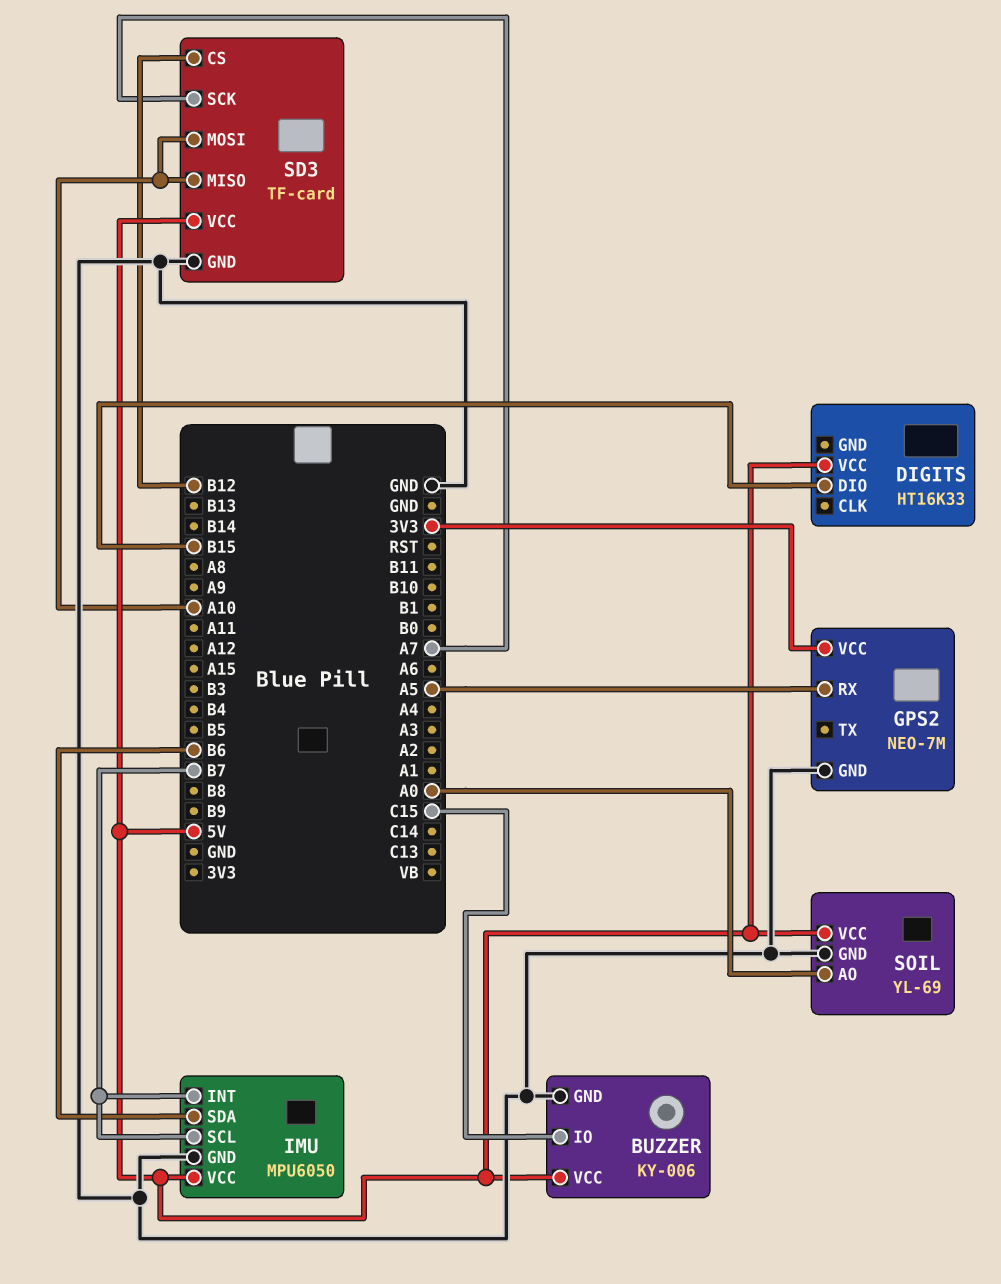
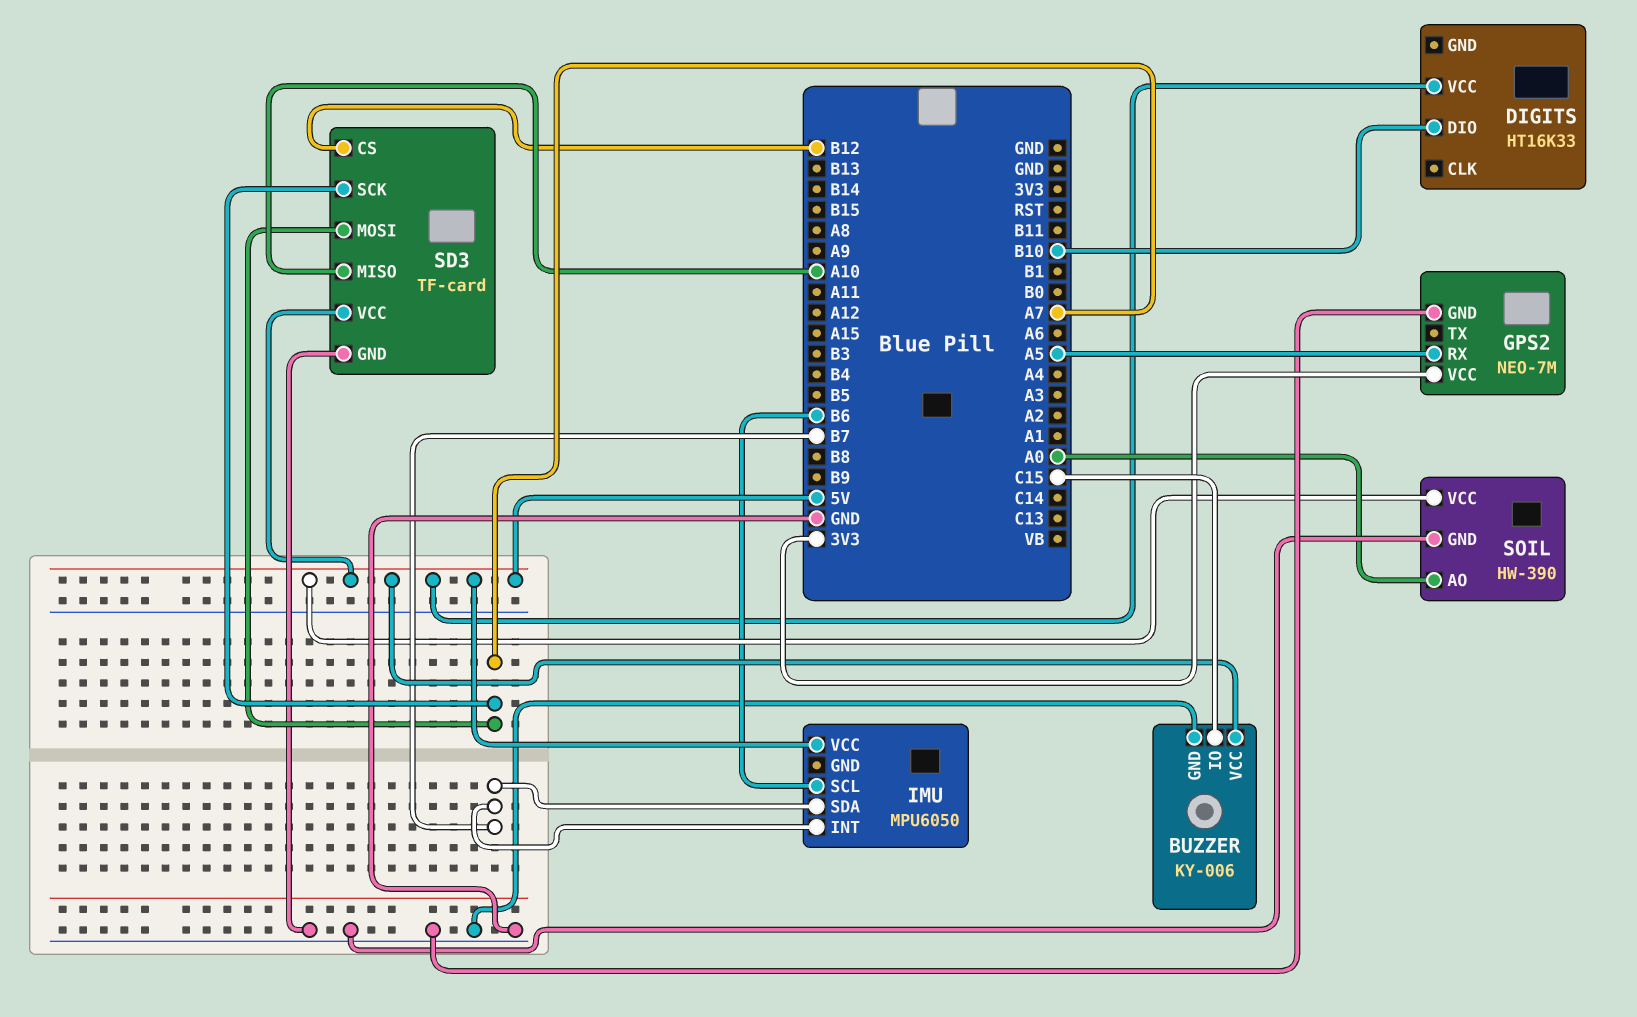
DIGITS pin DIO: B15 -> B10
IMU pin GND: GND -> none
IMU pin SCL: B7 -> B6
IMU pin SDA: B6 -> B7
SD3 pin MOSI: A10 -> A7
SOIL: YL-69 -> HW-390

